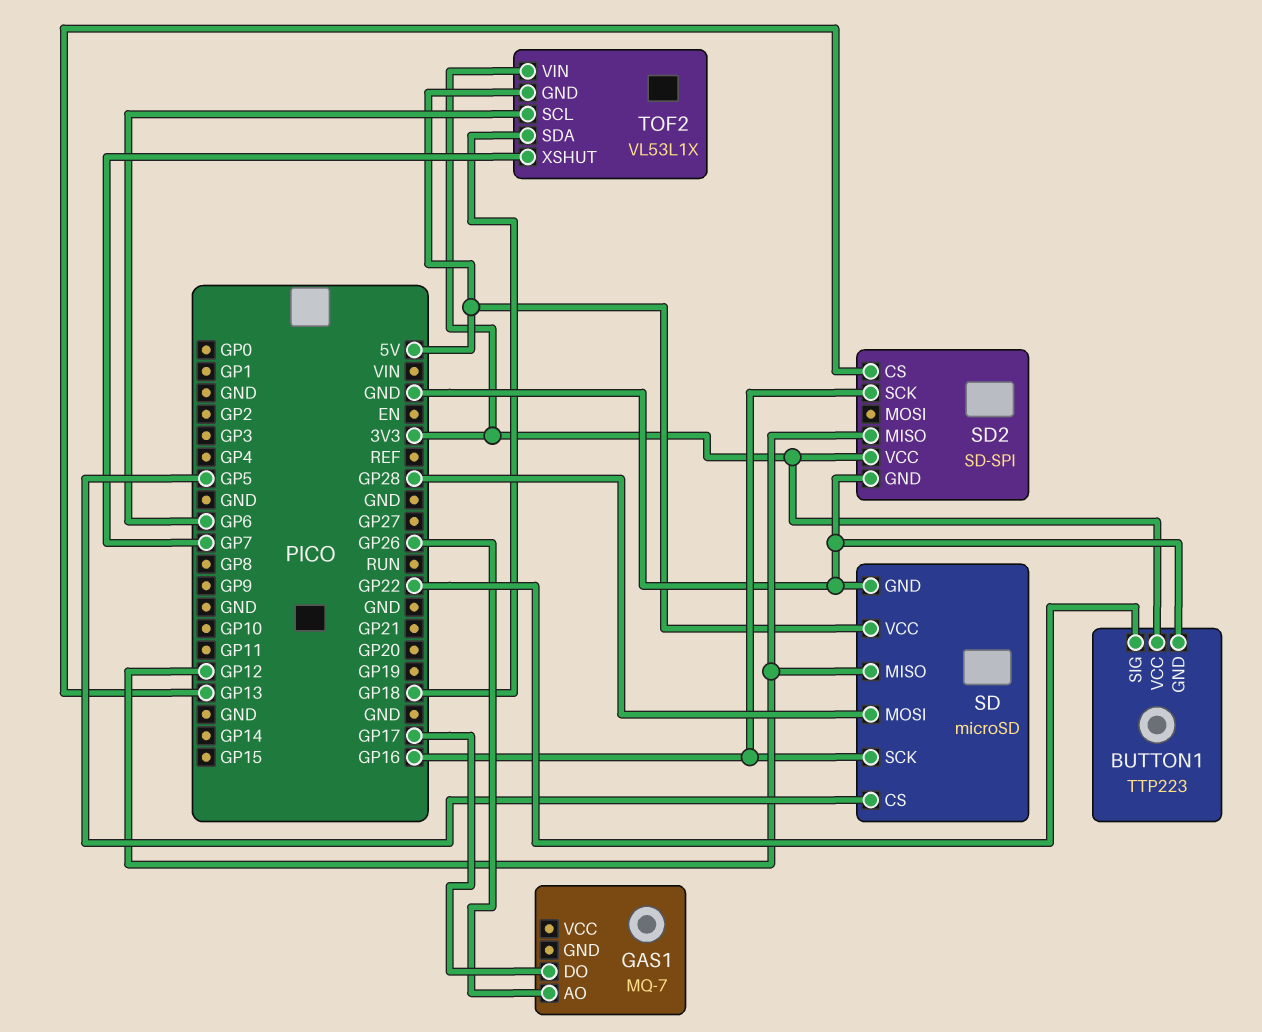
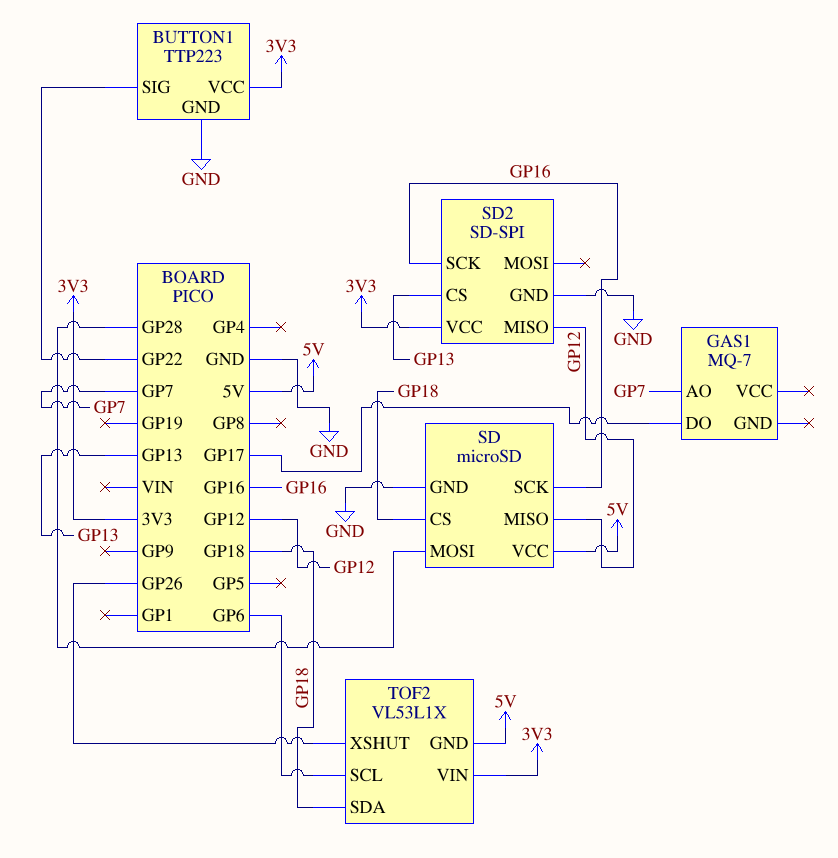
GAS1 pin AO: GP26 -> GP7
SD pin CS: GP5 -> GP18
TOF2 pin XSHUT: GP7 -> GP26

